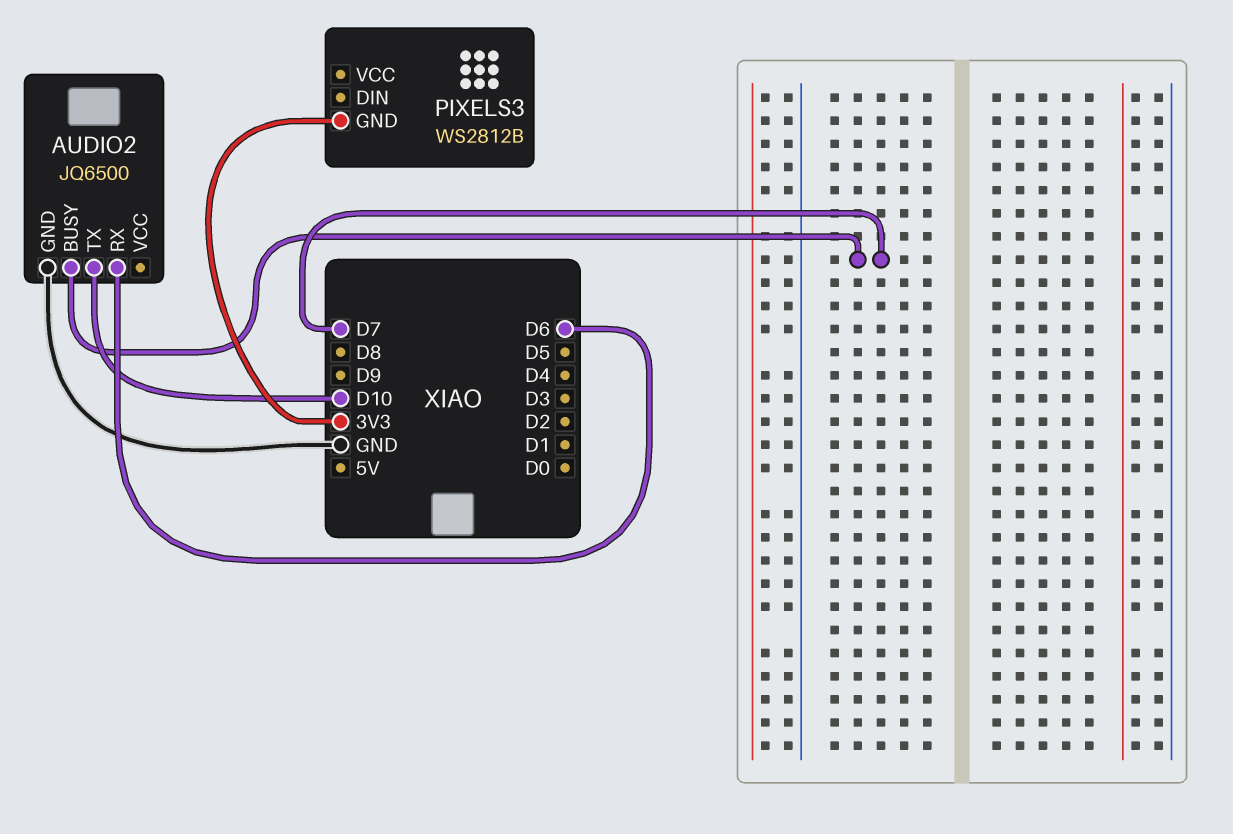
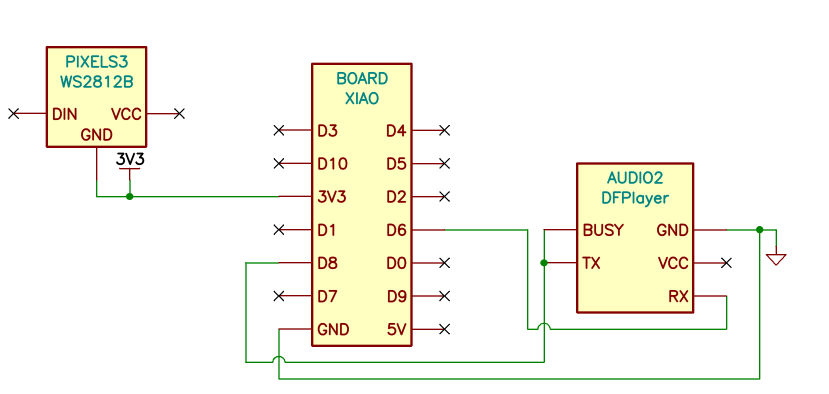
AUDIO2: JQ6500 -> DFPlayer
AUDIO2 pin BUSY: D7 -> D8
AUDIO2 pin TX: D10 -> D8

